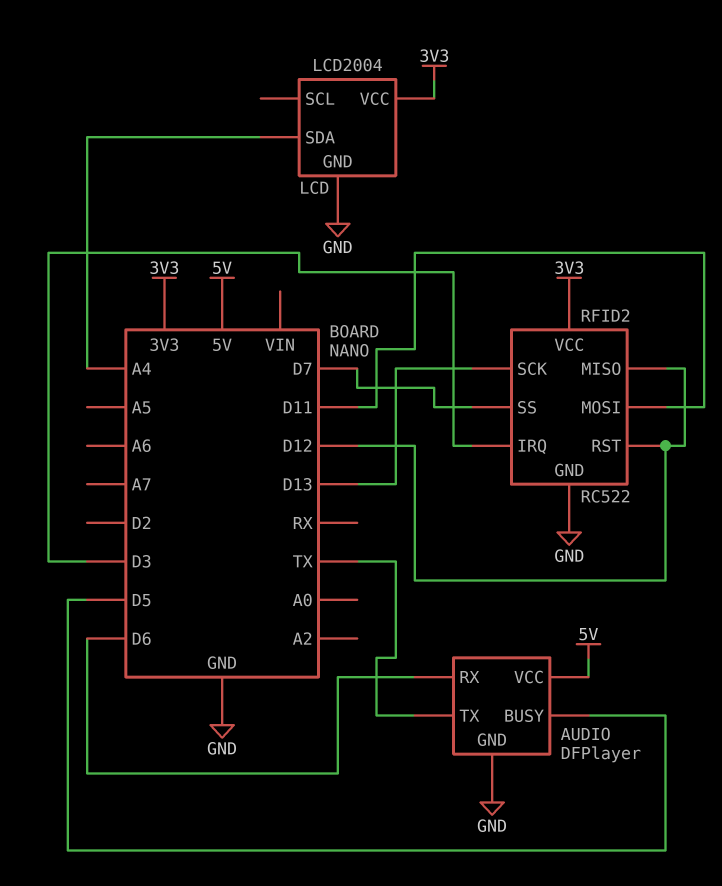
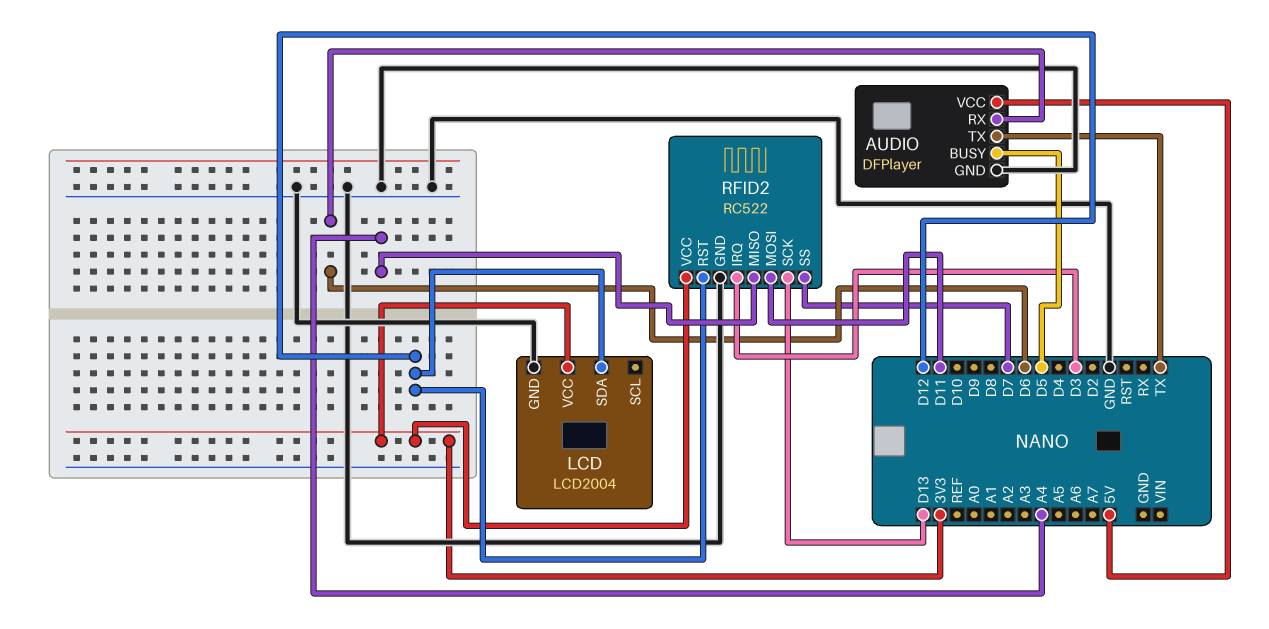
LCD pin SDA: A4 -> D12
RFID2 pin MISO: D12 -> A4

